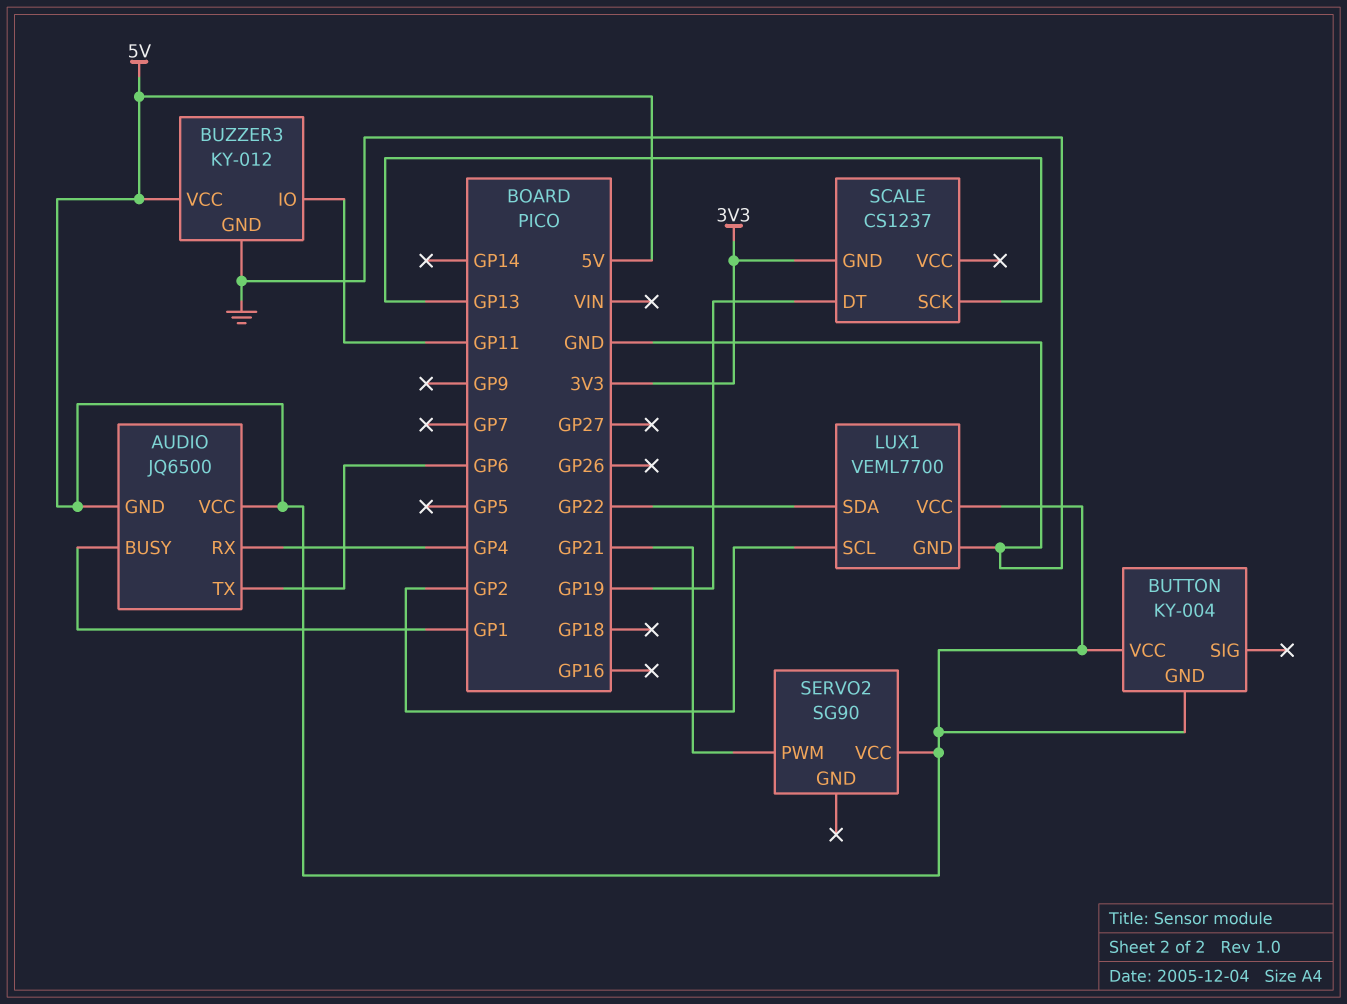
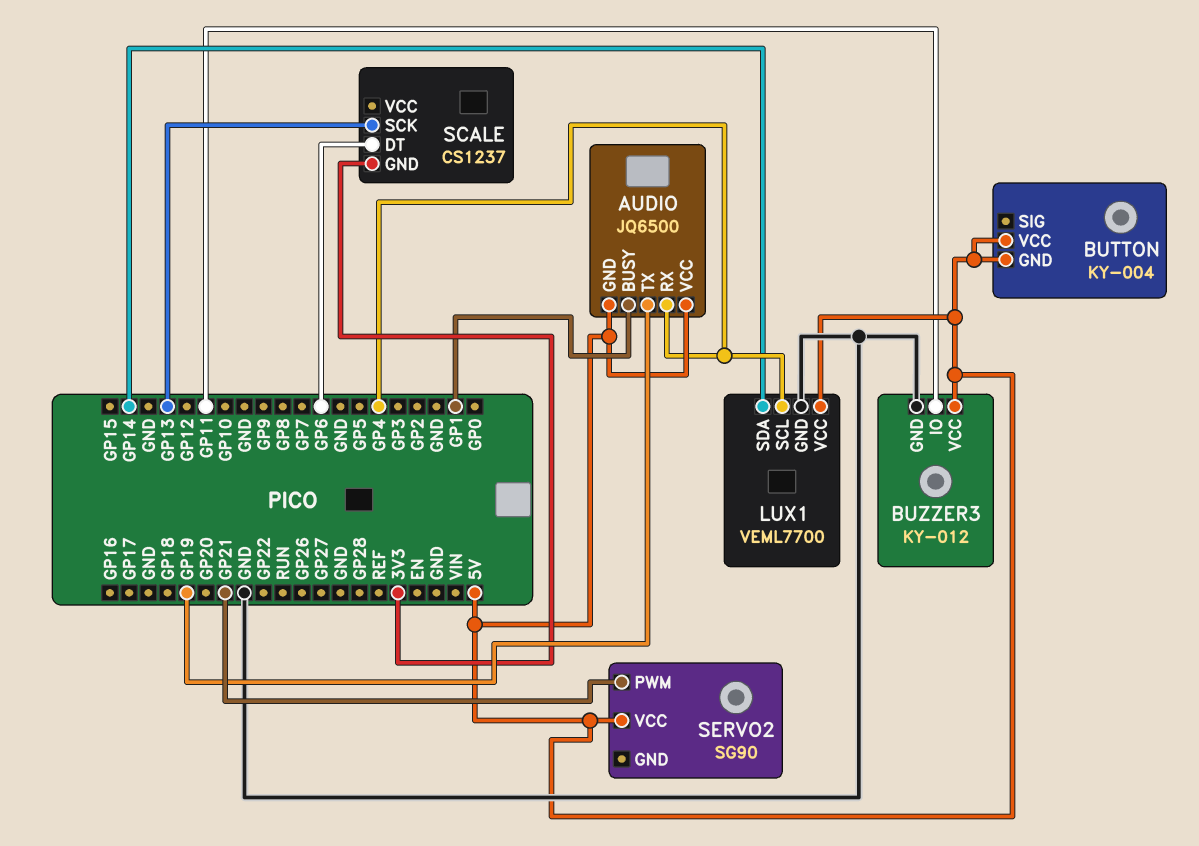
AUDIO pin TX: GP6 -> GP19
LUX1 pin SCL: GP2 -> GP4
LUX1 pin SDA: GP22 -> GP14
SCALE pin DT: GP19 -> GP6

